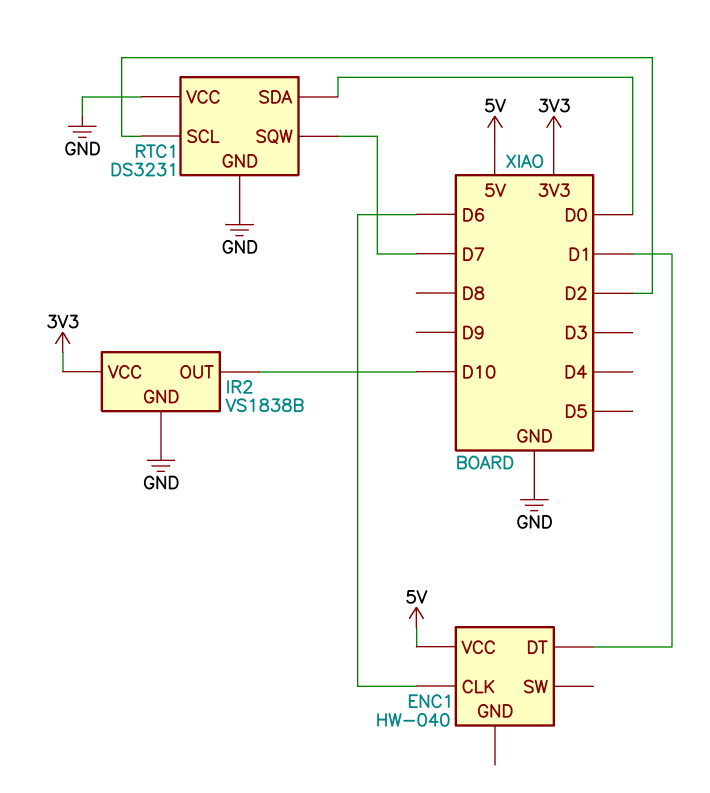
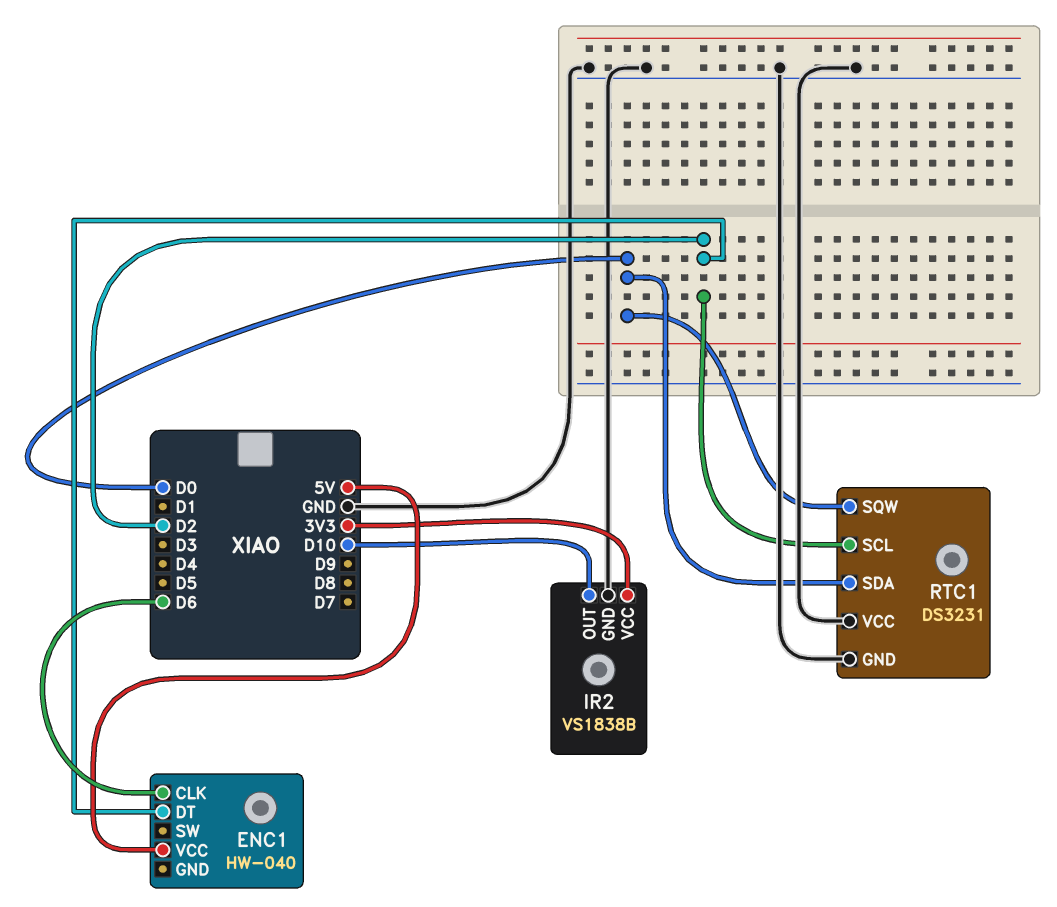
ENC1 pin DT: D1 -> D2
RTC1 pin SQW: D7 -> D0

